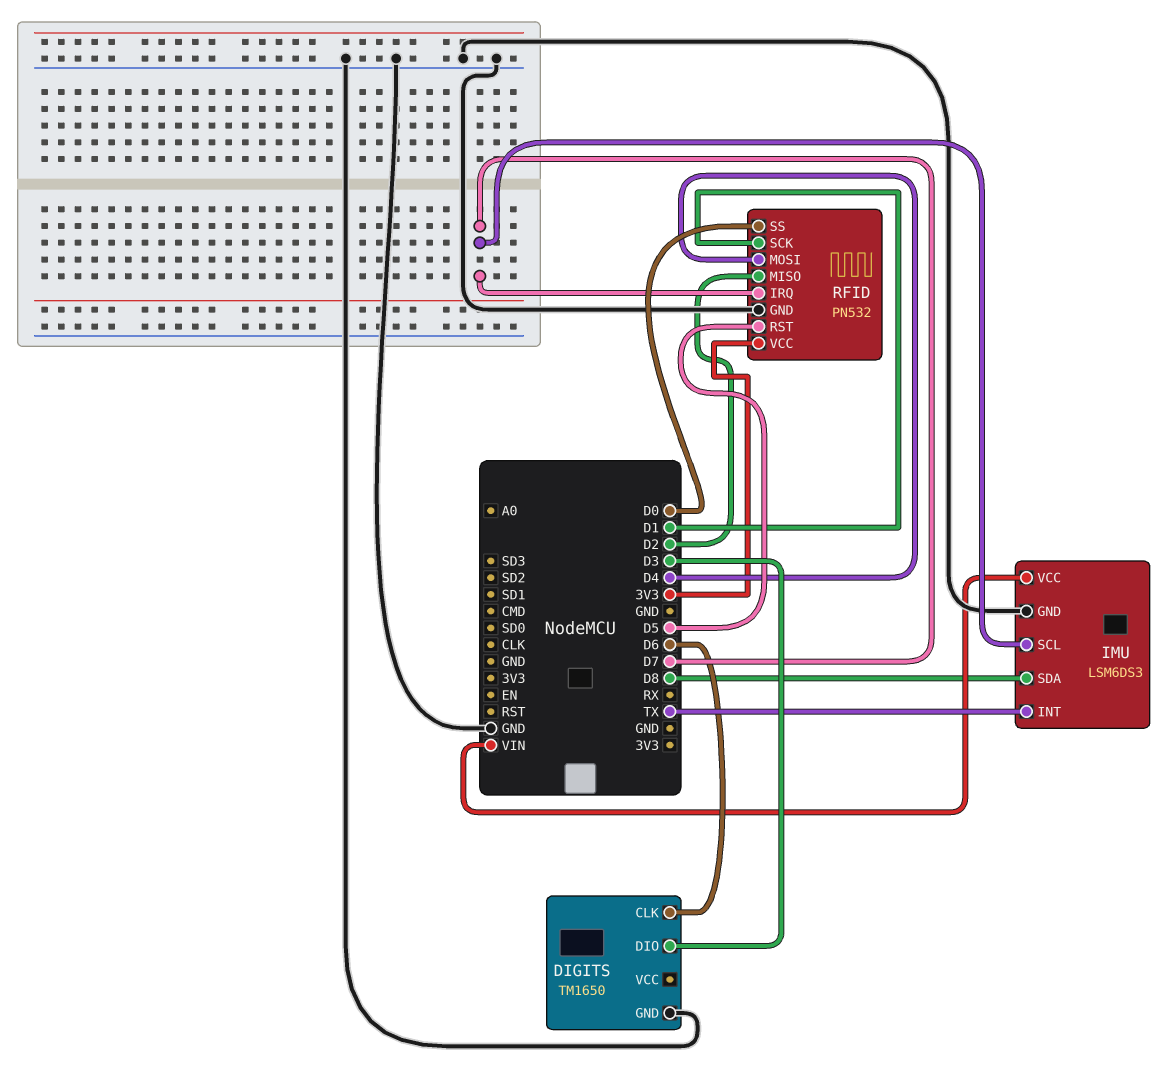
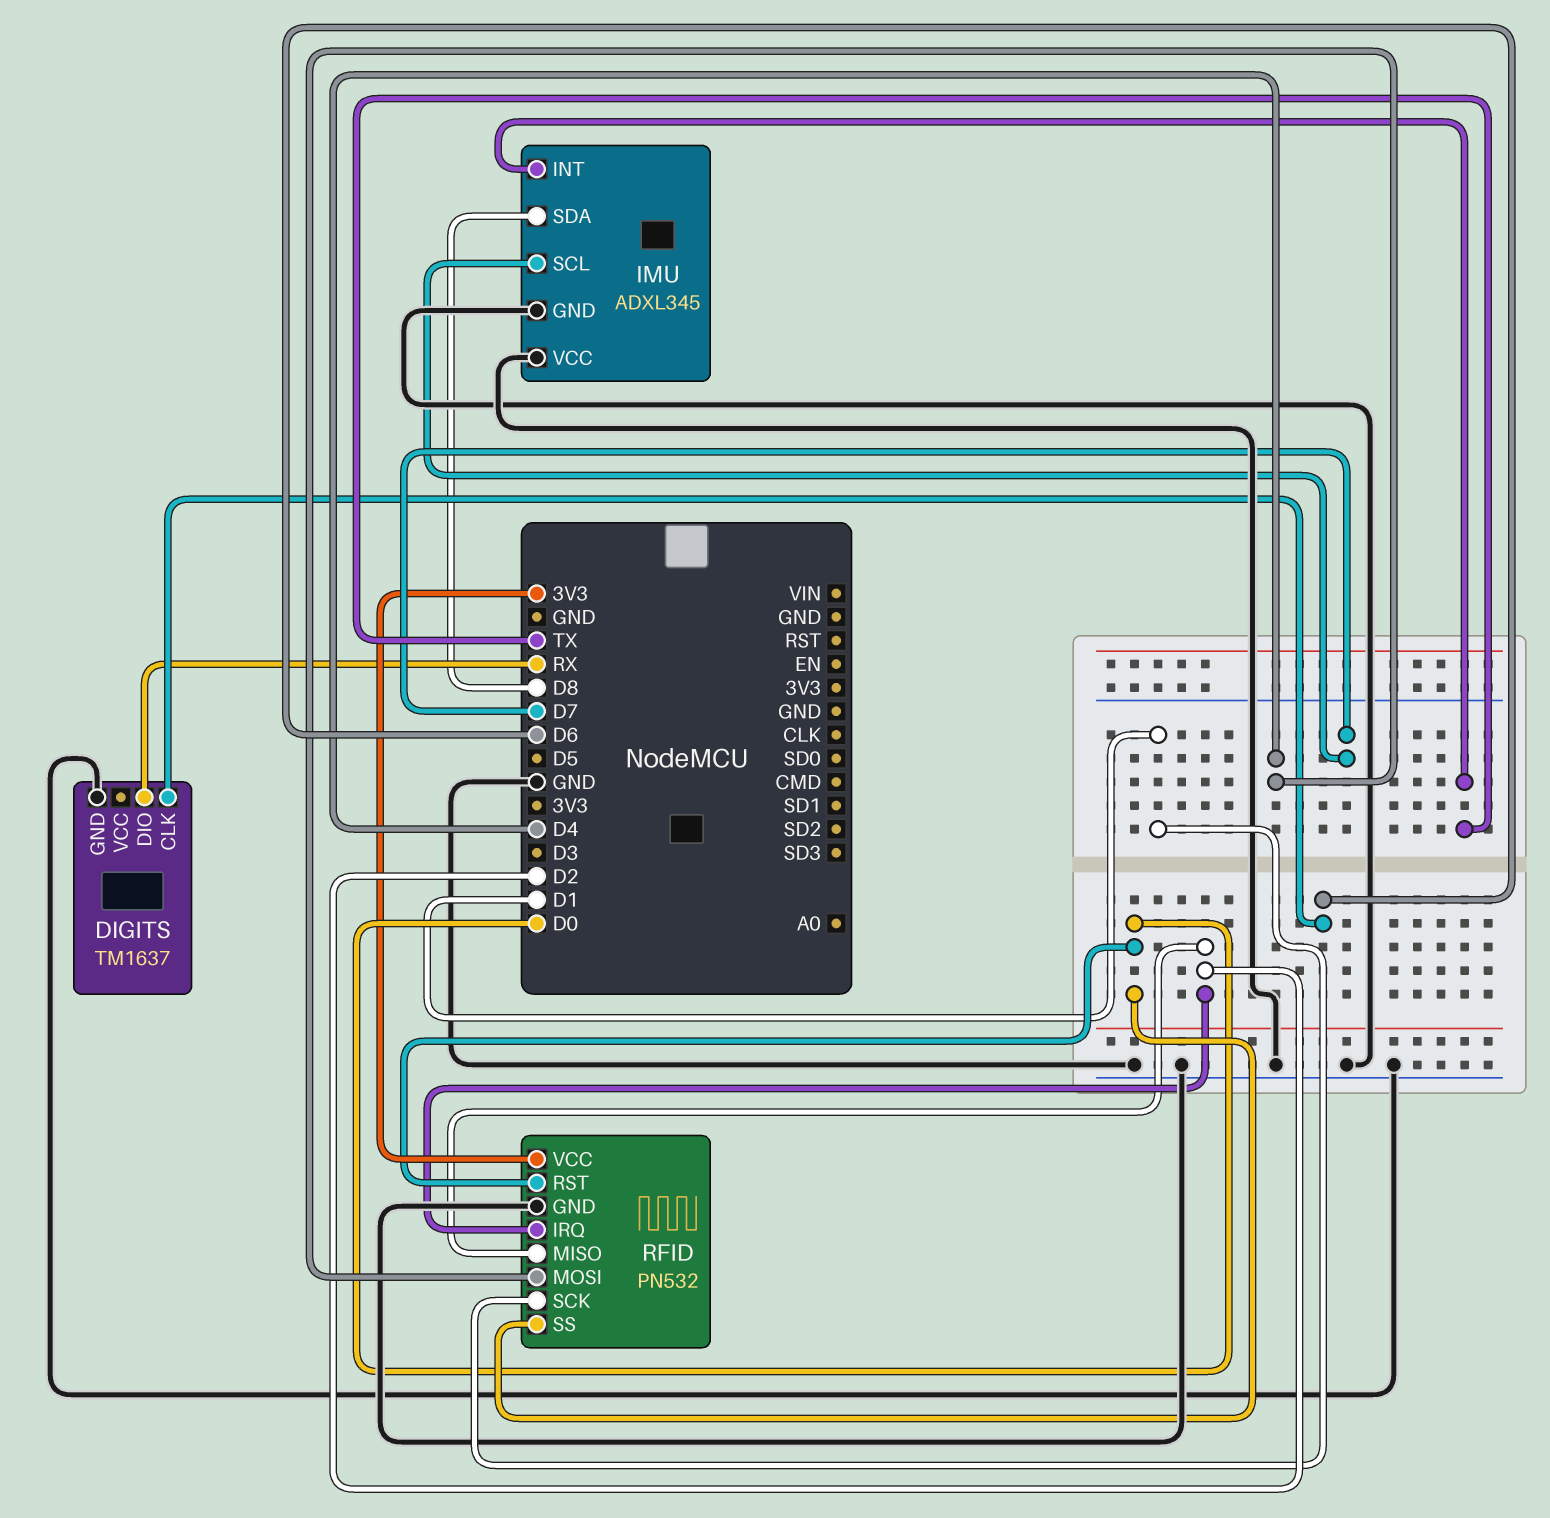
DIGITS: TM1650 -> TM1637
DIGITS pin DIO: D3 -> RX
IMU: LSM6DS3 -> ADXL345
IMU pin VCC: VIN -> GND
RFID pin IRQ: D7 -> D2
RFID pin RST: D5 -> D0

